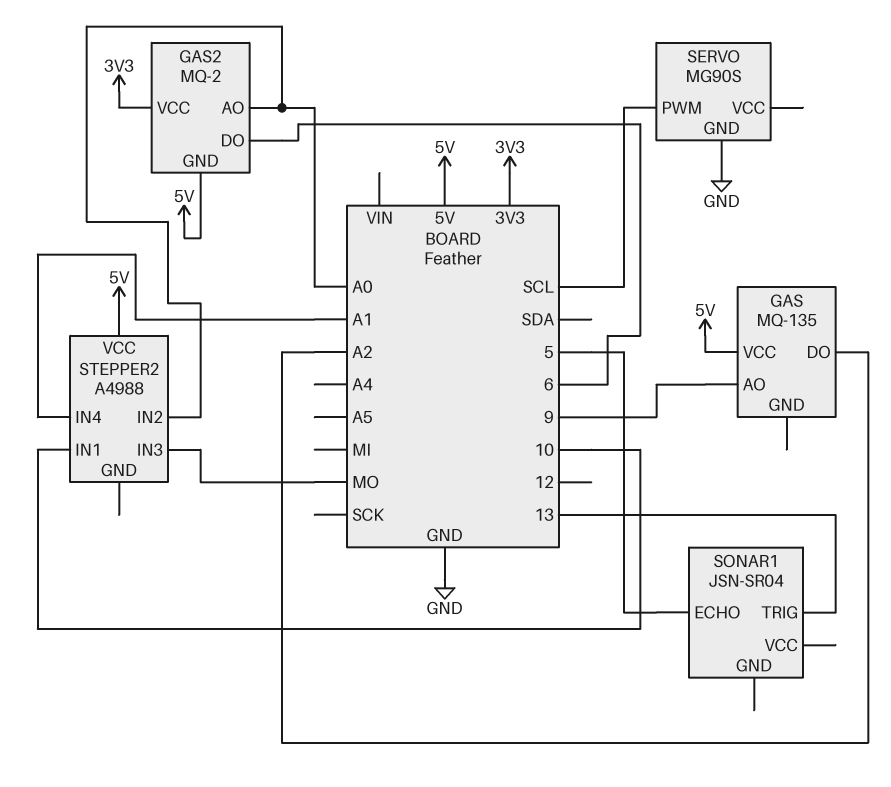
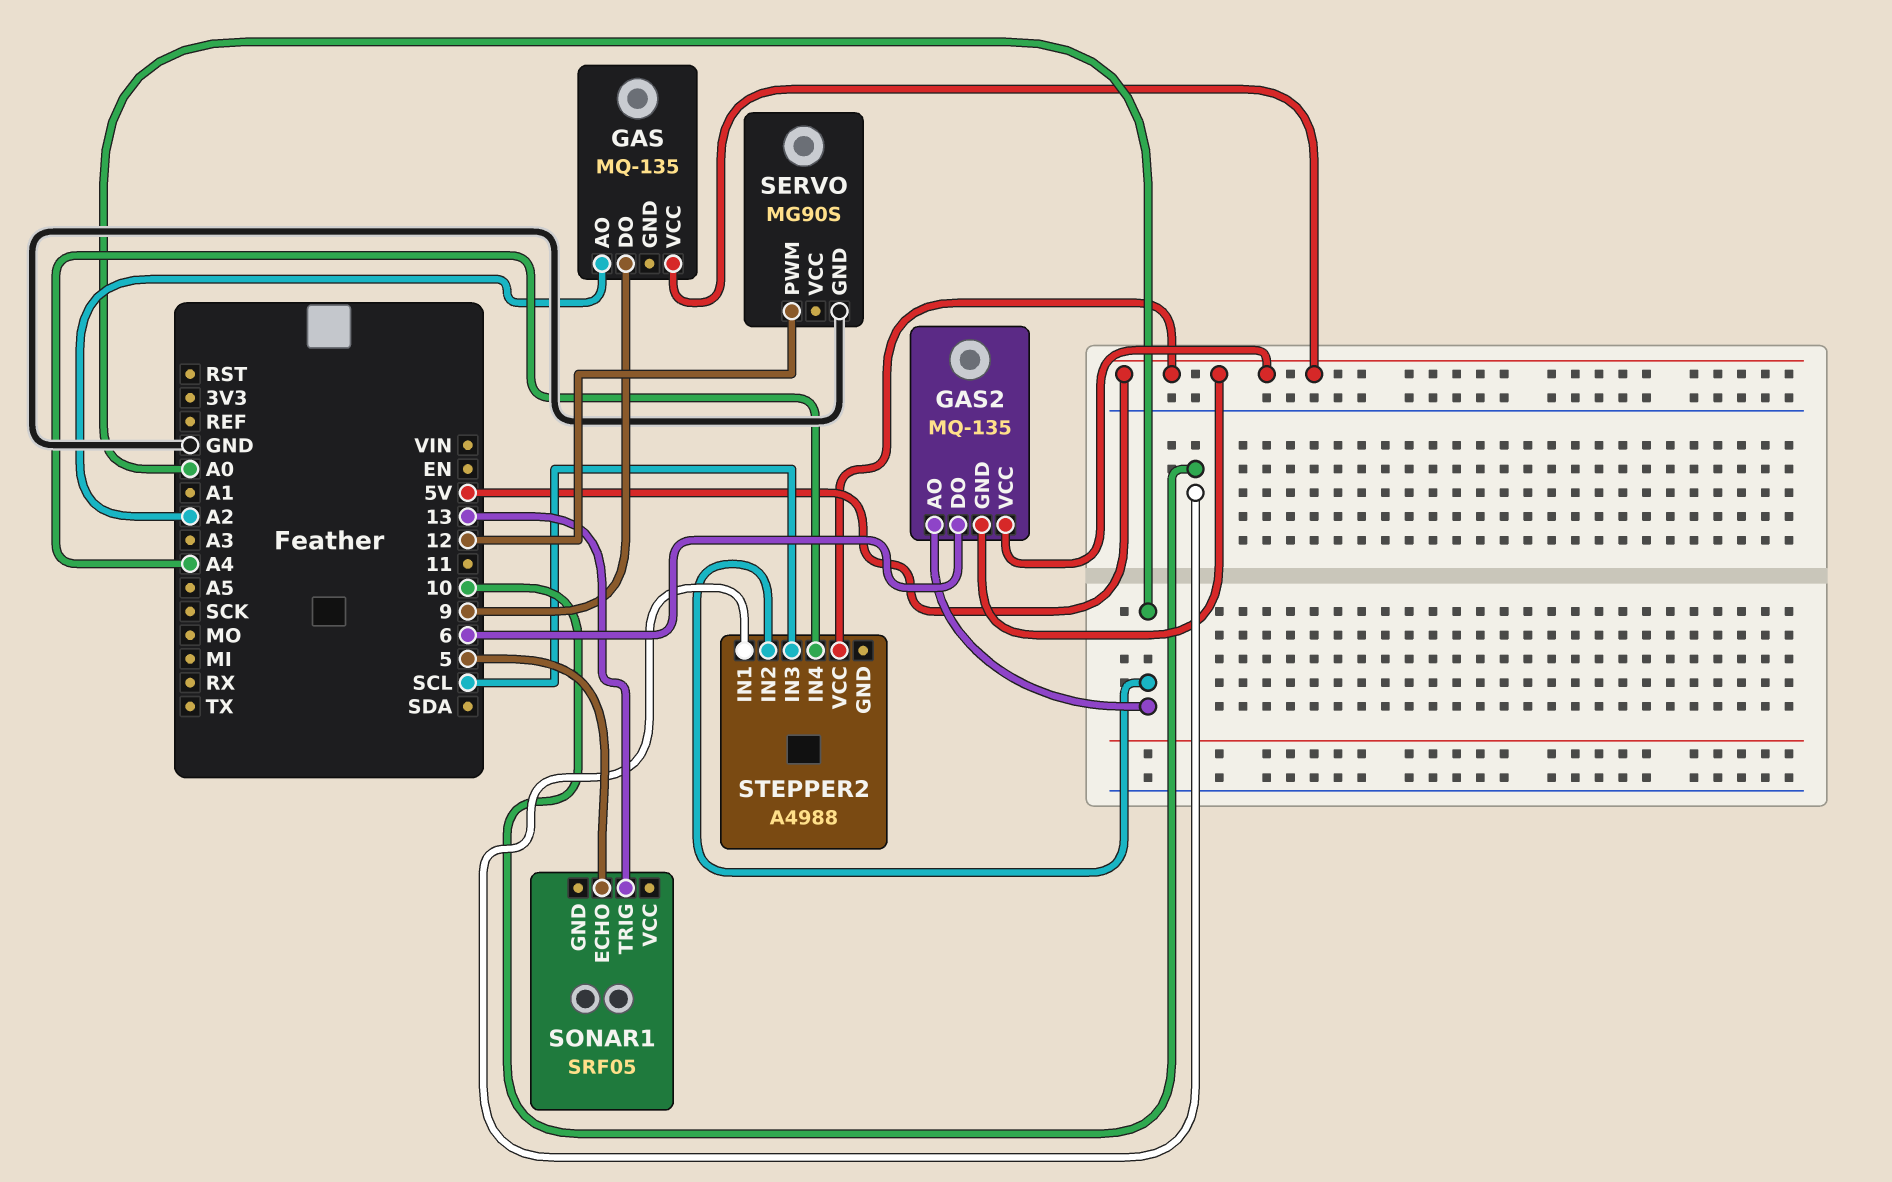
GAS pin AO: 9 -> A2
GAS pin DO: A2 -> 9
GAS2: MQ-2 -> MQ-135
GAS2 pin VCC: 3V3 -> 5V
SERVO pin PWM: SCL -> 12
SONAR1: JSN-SR04 -> SRF05
STEPPER2 pin IN3: MO -> SCL
STEPPER2 pin IN4: A1 -> A4

